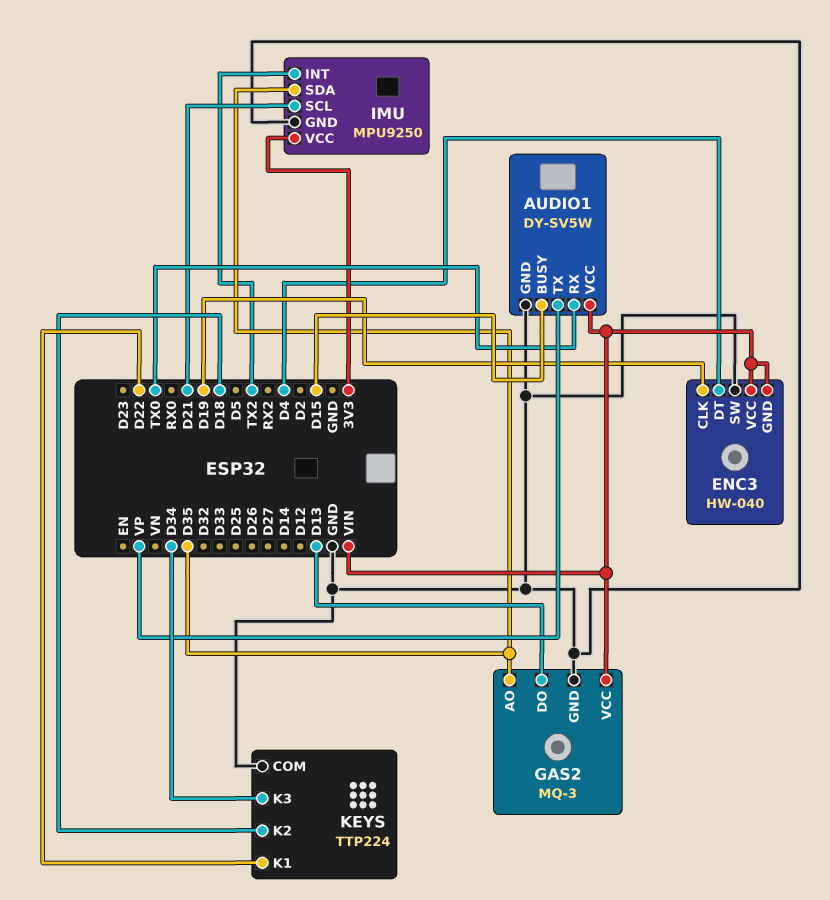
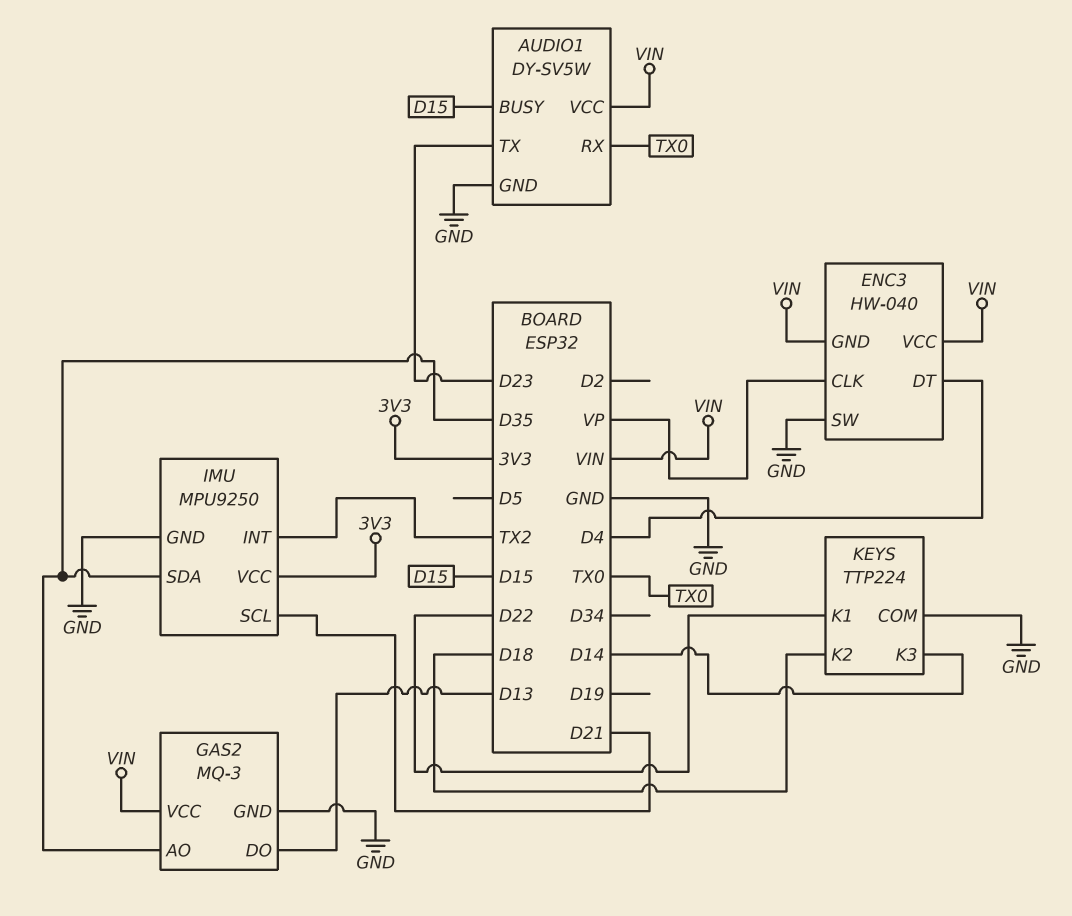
AUDIO1 pin TX: VP -> D23
ENC3 pin CLK: D19 -> VP
KEYS pin K3: D34 -> D14

